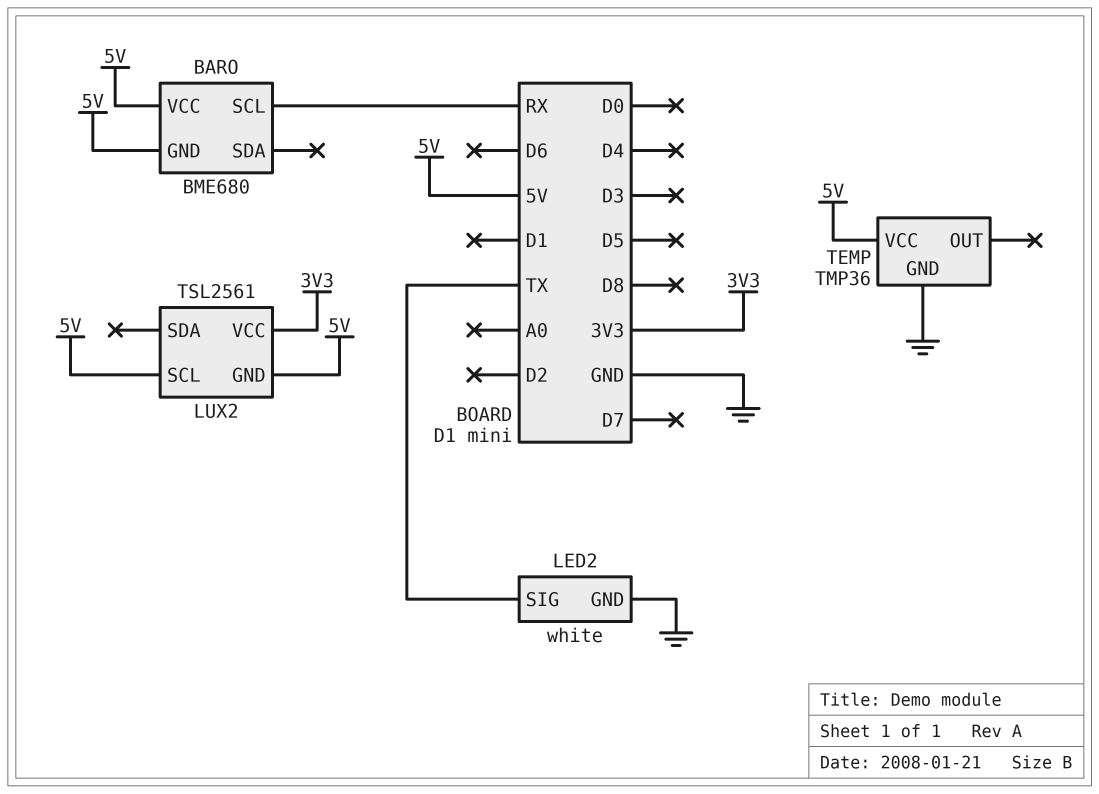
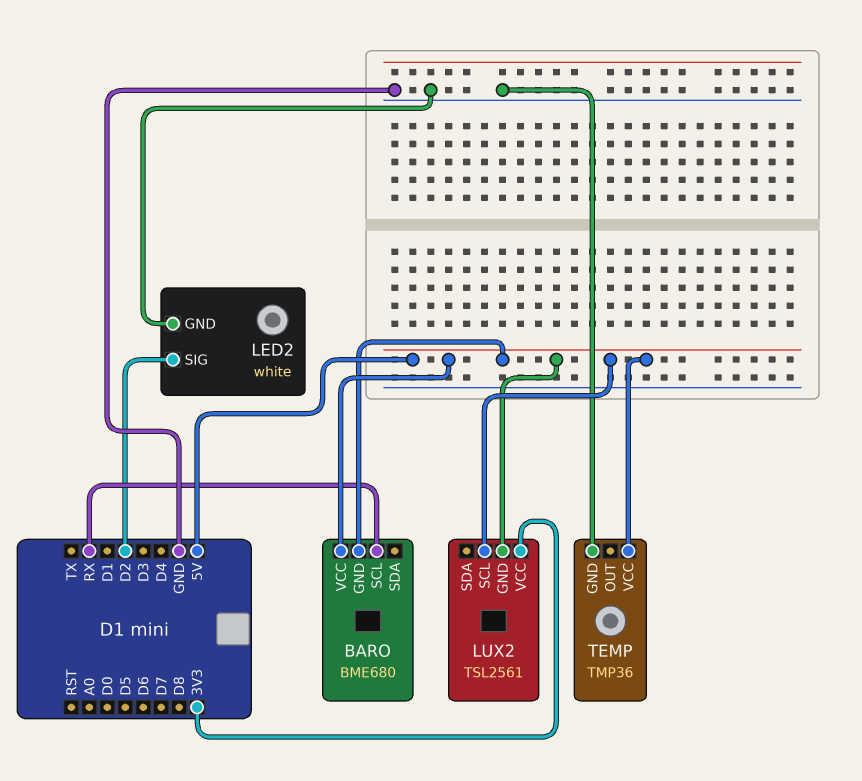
LED2 pin SIG: TX -> D2

